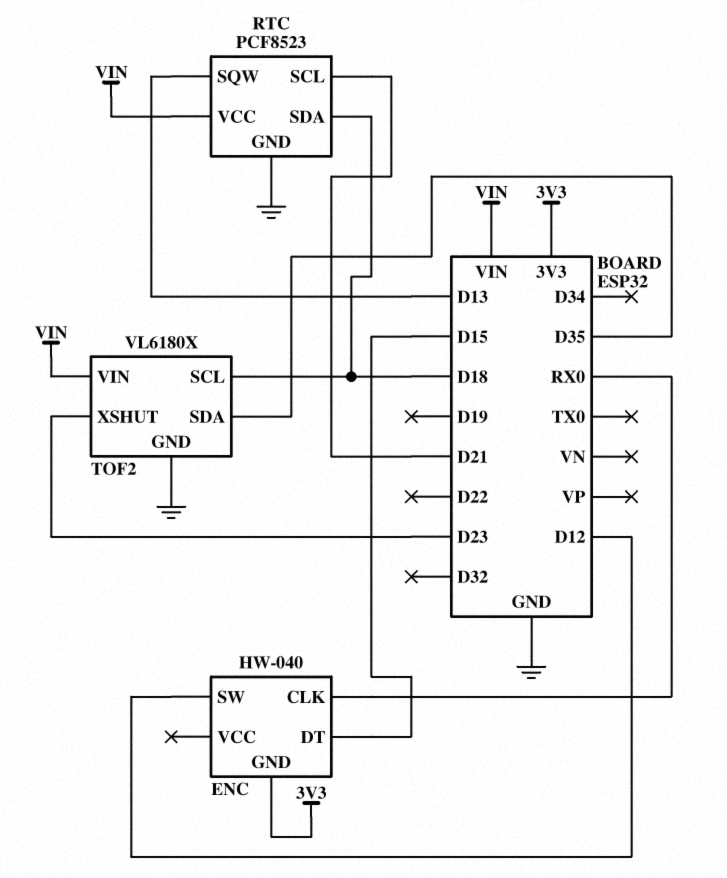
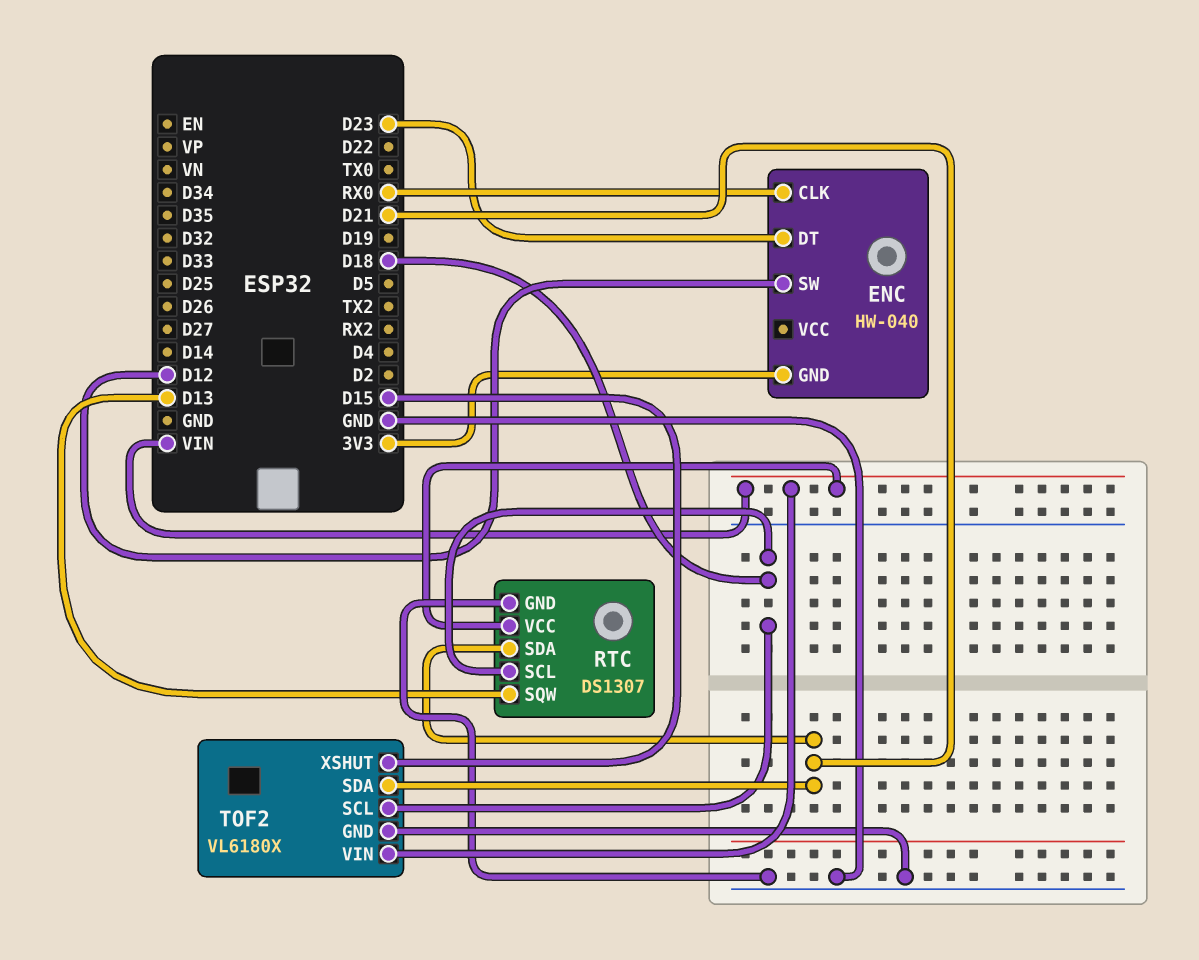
ENC pin DT: D15 -> D23
RTC: PCF8523 -> DS1307
RTC pin SCL: D21 -> D18
RTC pin SDA: D18 -> D21
TOF2 pin SDA: D35 -> D21
TOF2 pin XSHUT: D23 -> D15

